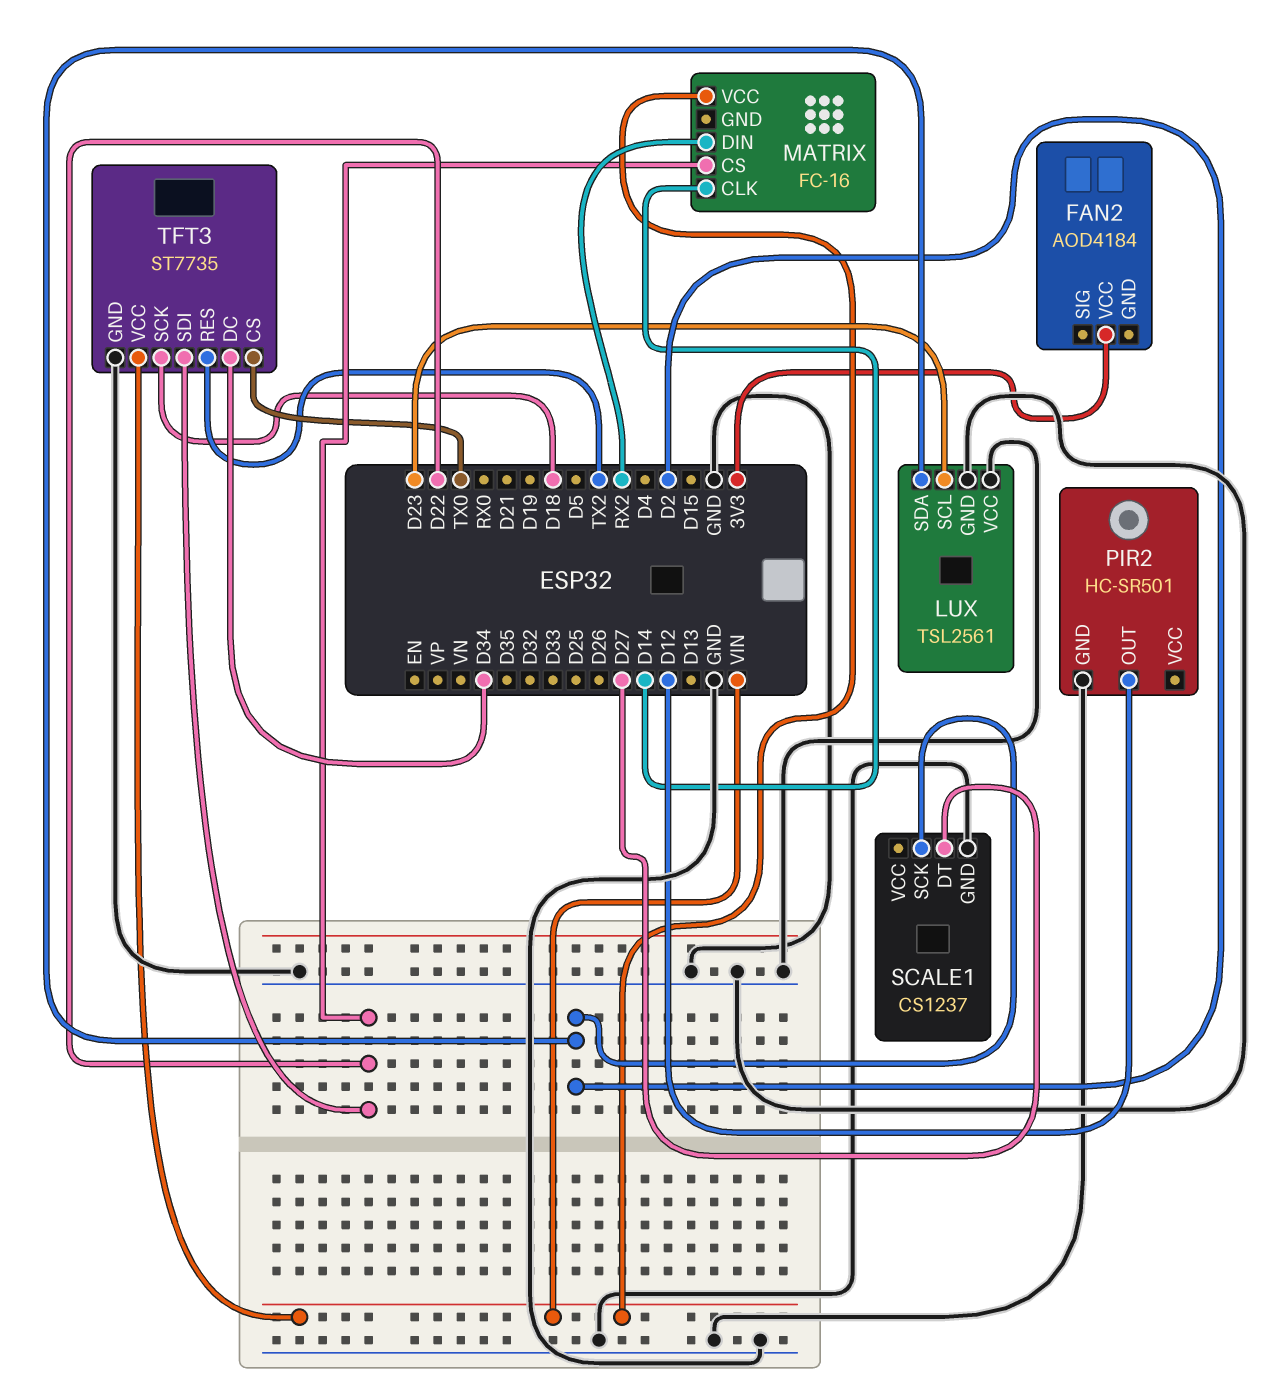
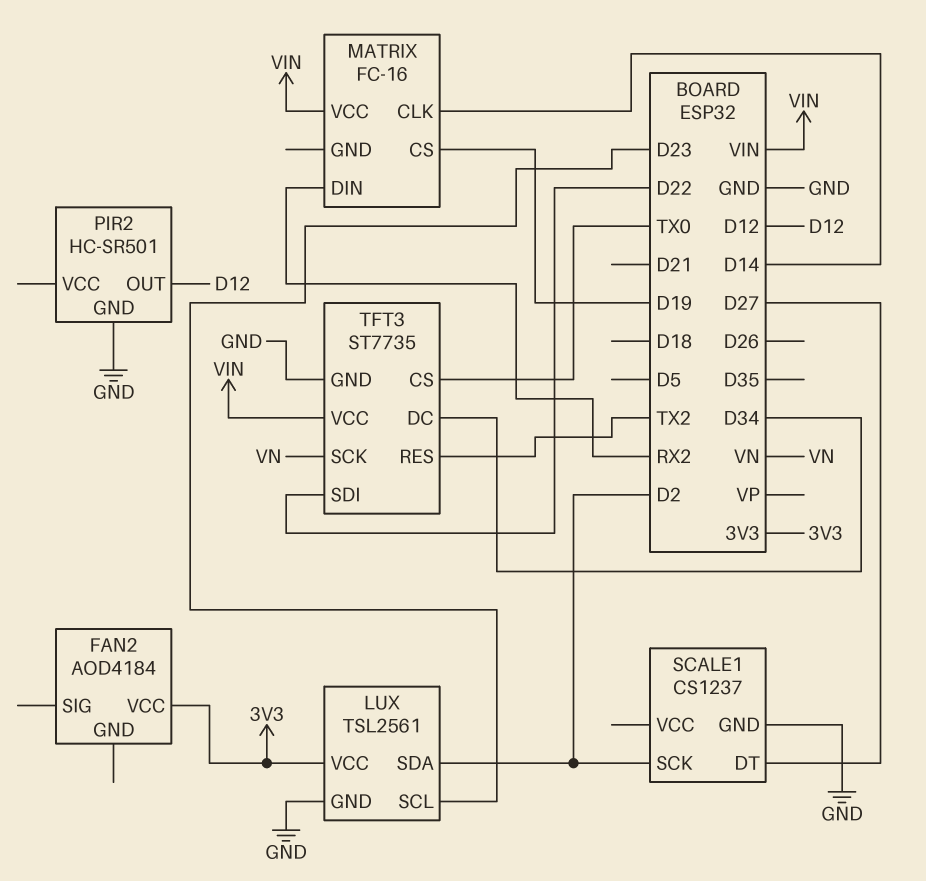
LUX pin VCC: GND -> 3V3
MATRIX pin CS: D22 -> D19
TFT3 pin SCK: D18 -> VN

